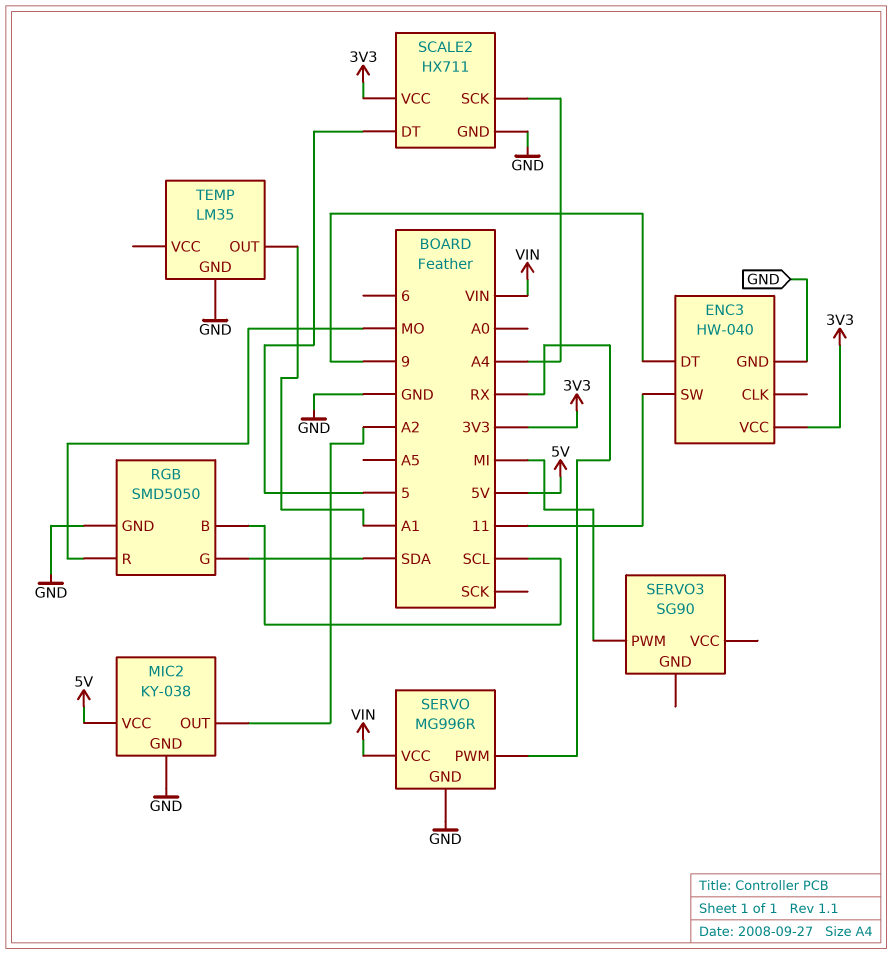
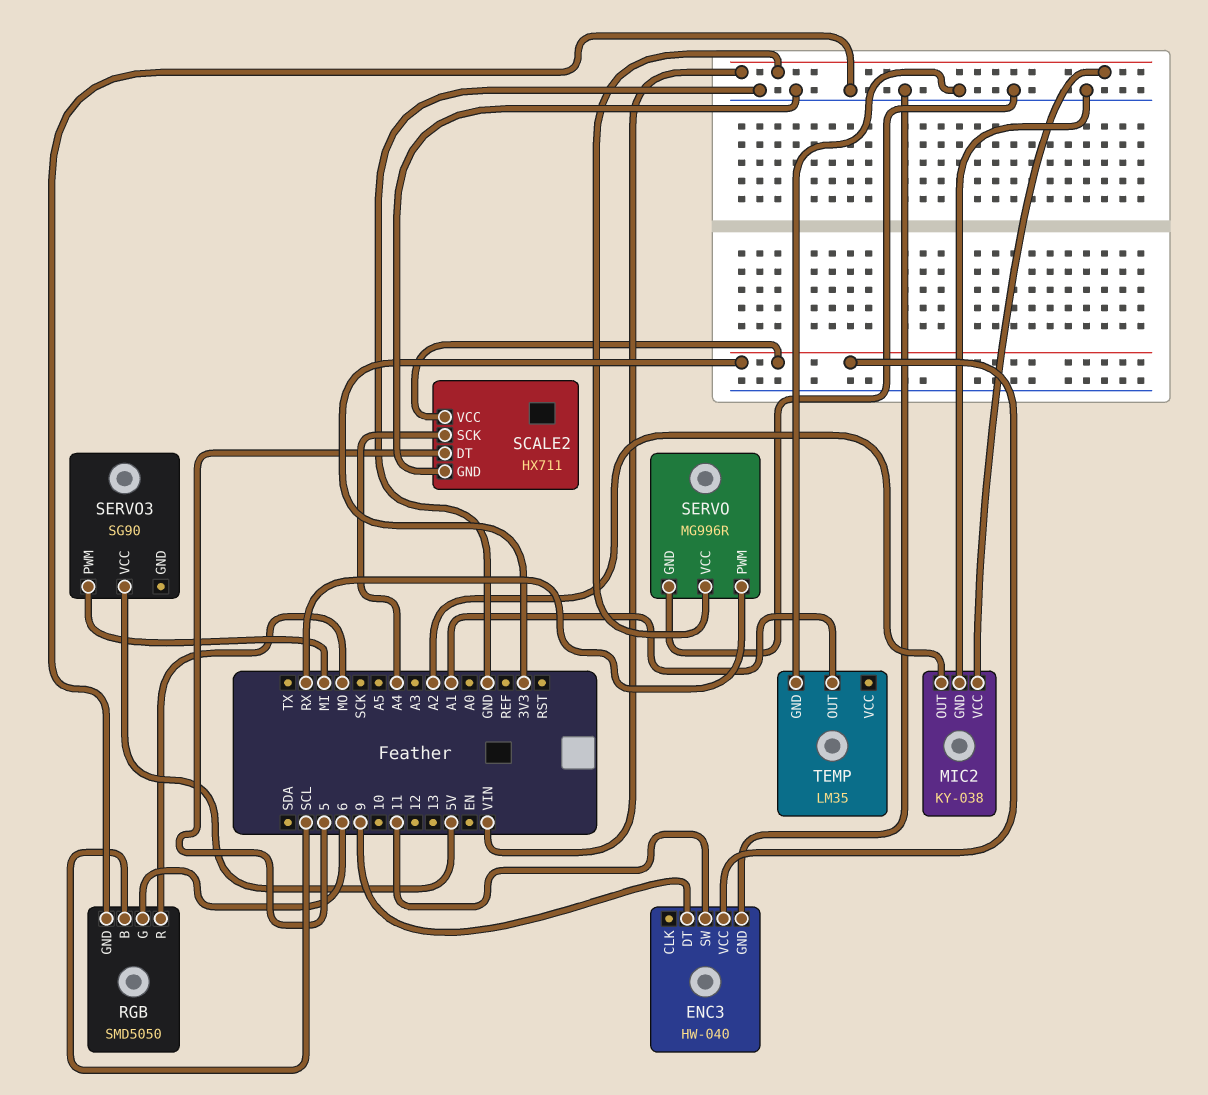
MIC2 pin VCC: 5V -> VIN
RGB pin G: SDA -> 6
SERVO3 pin VCC: none -> 5V

